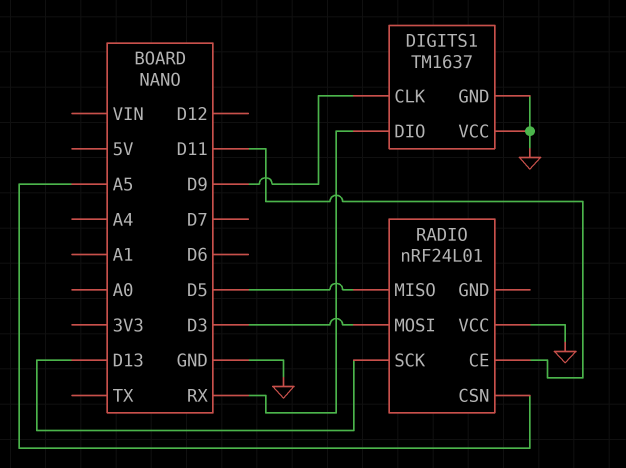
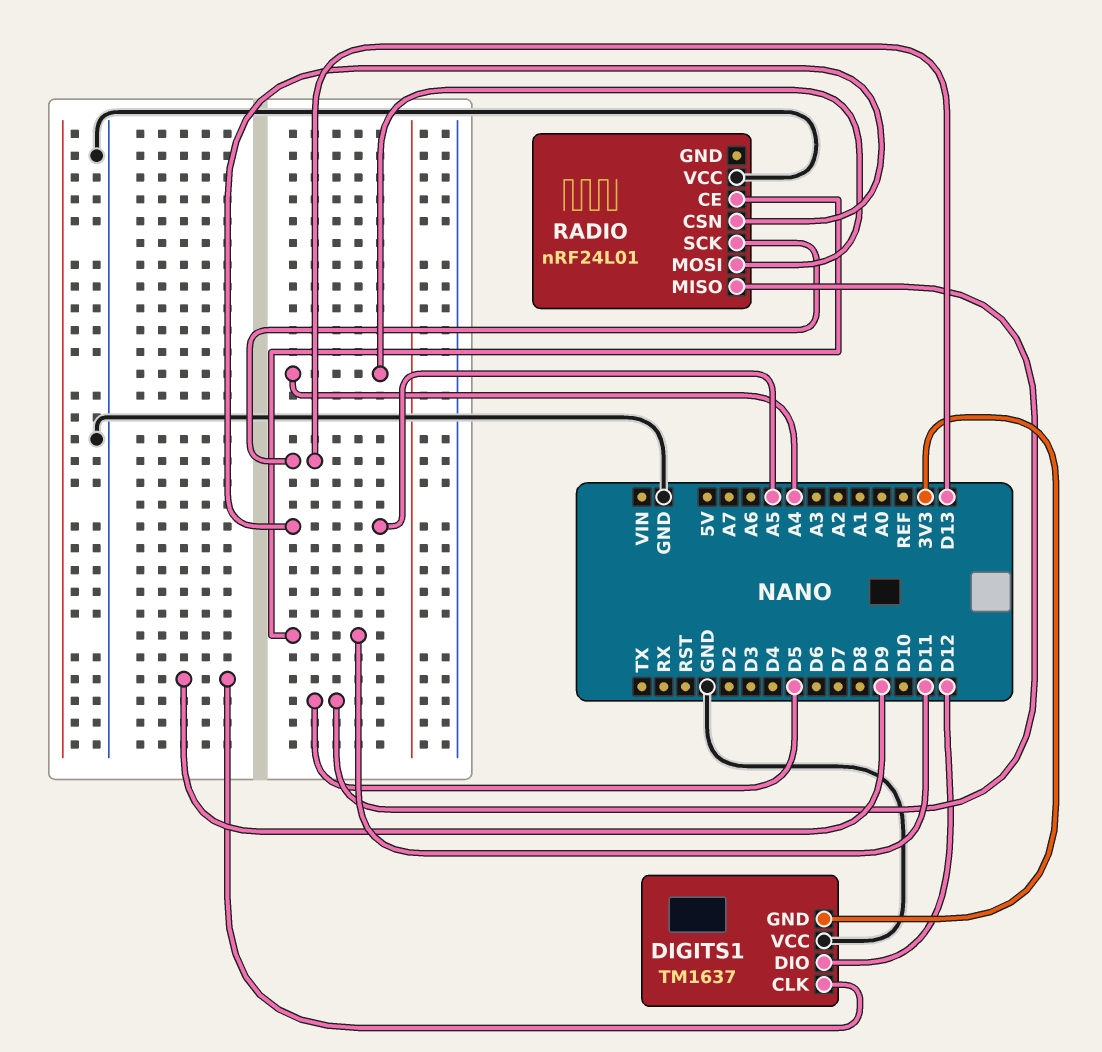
DIGITS1 pin DIO: RX -> D12
DIGITS1 pin GND: GND -> 3V3
RADIO pin MOSI: D3 -> A4

